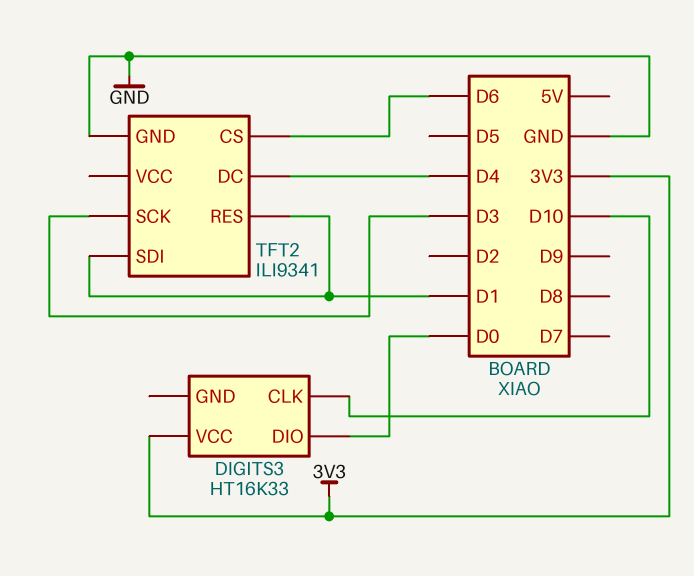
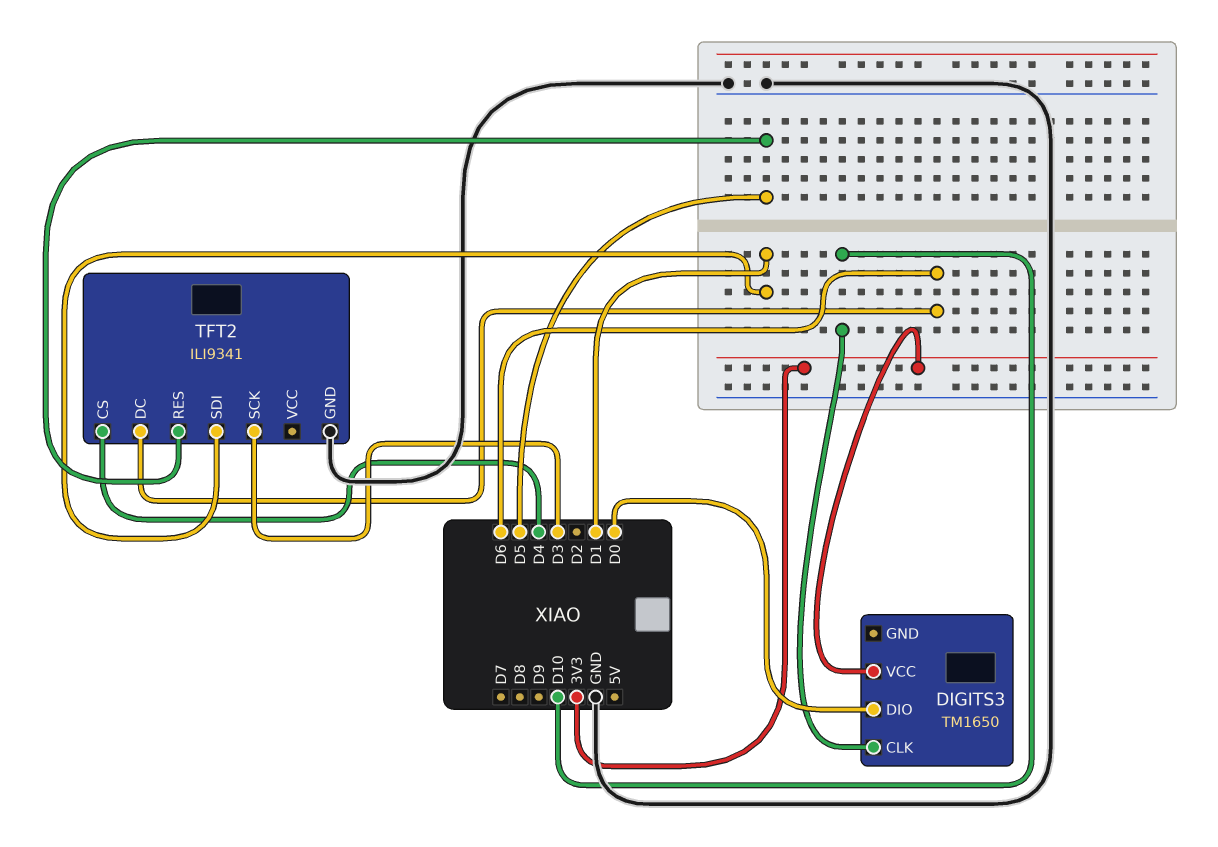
DIGITS3: HT16K33 -> TM1650
TFT2 pin CS: D6 -> D4
TFT2 pin DC: D4 -> D6
TFT2 pin RES: D1 -> D5

